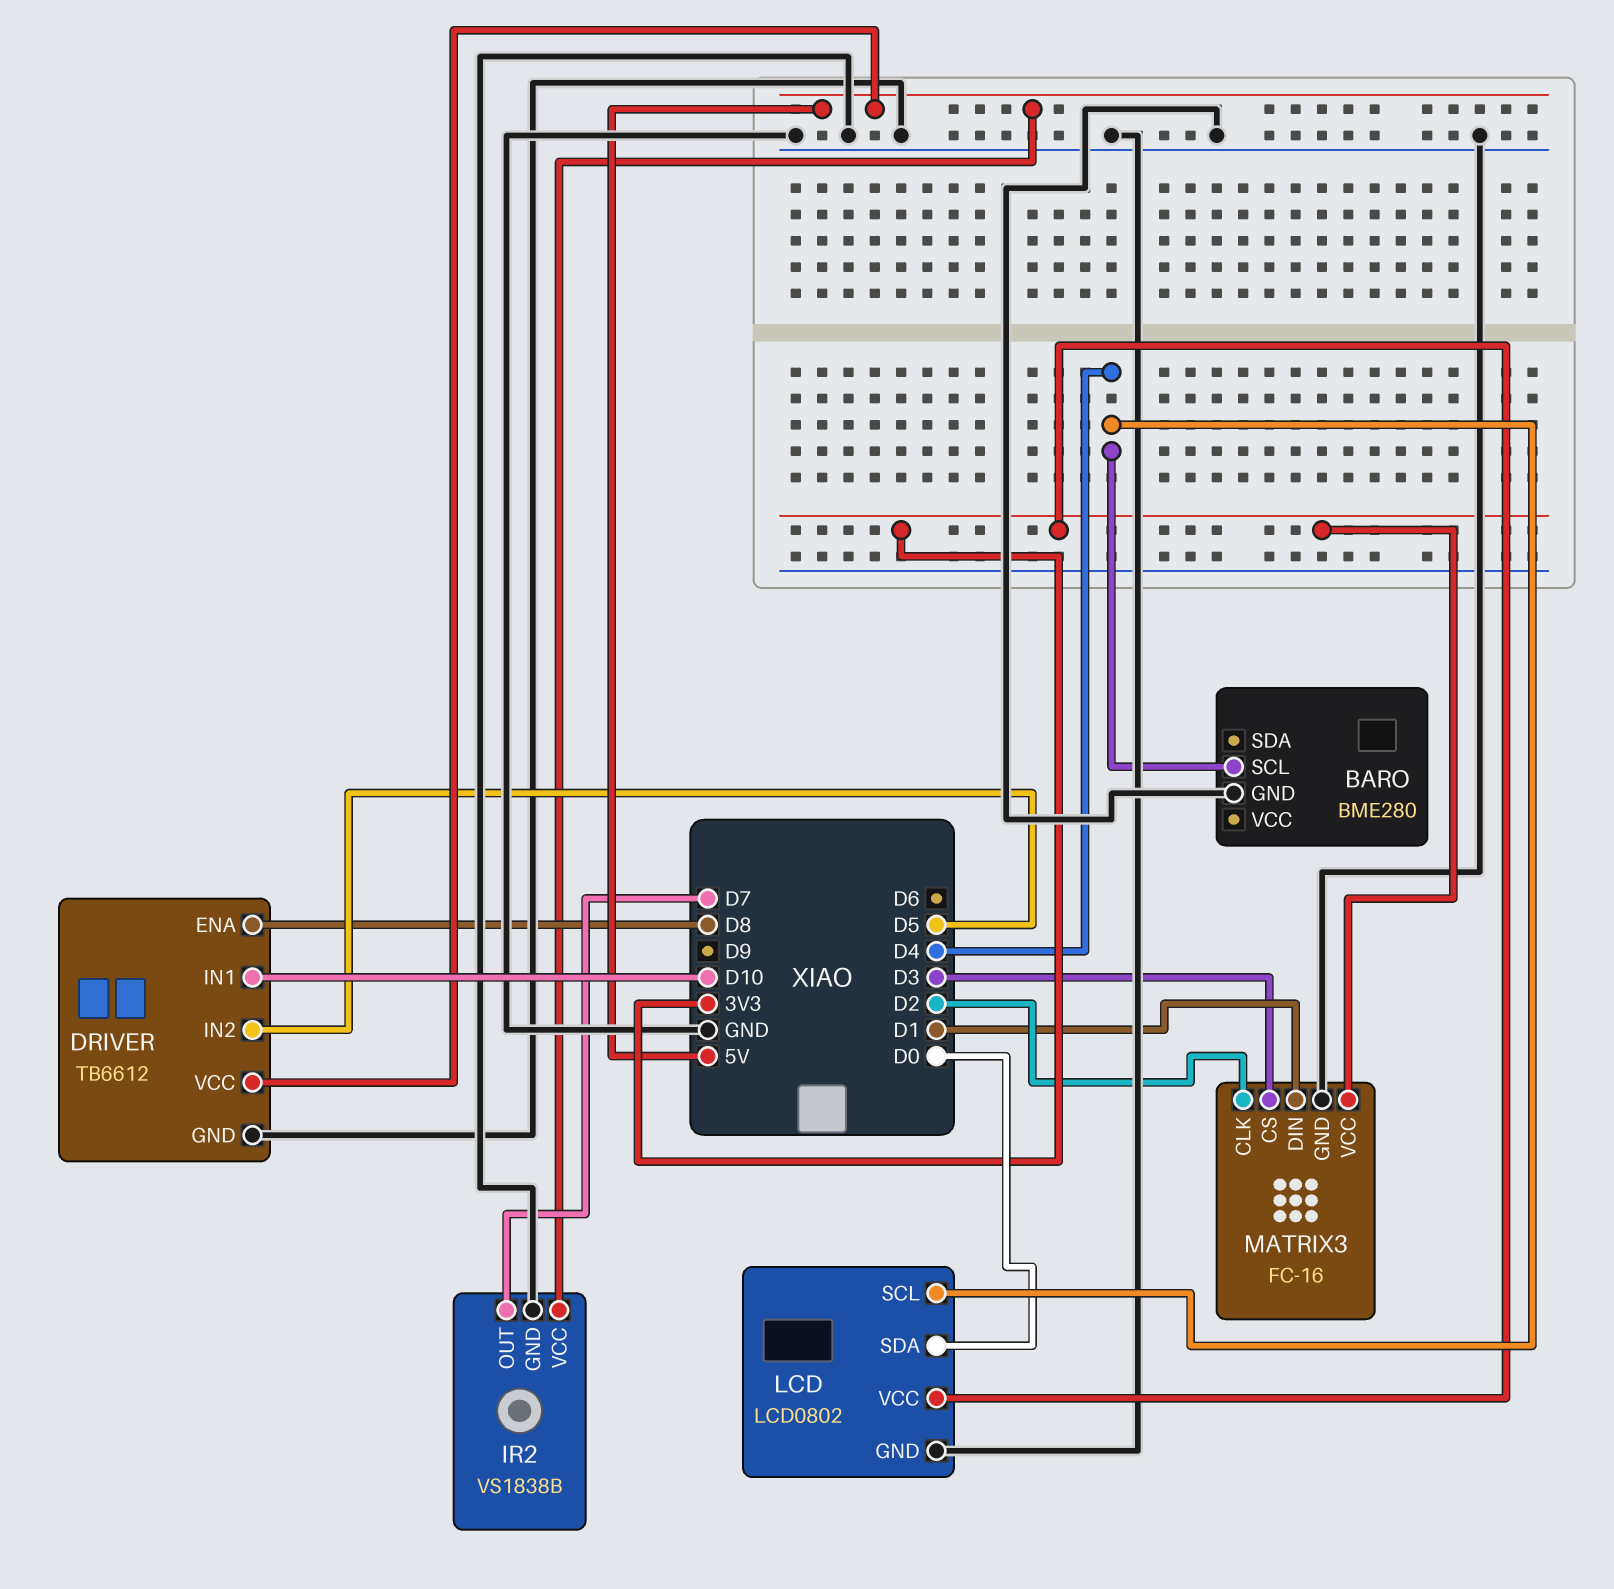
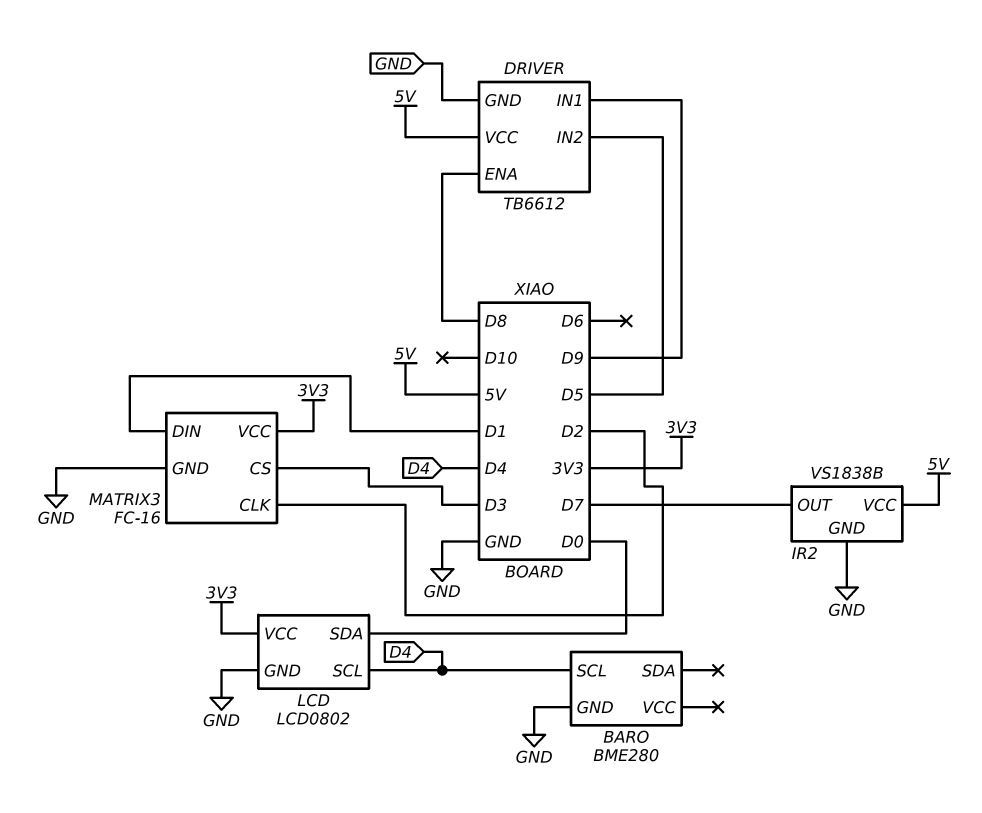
DRIVER pin IN1: D10 -> D9

